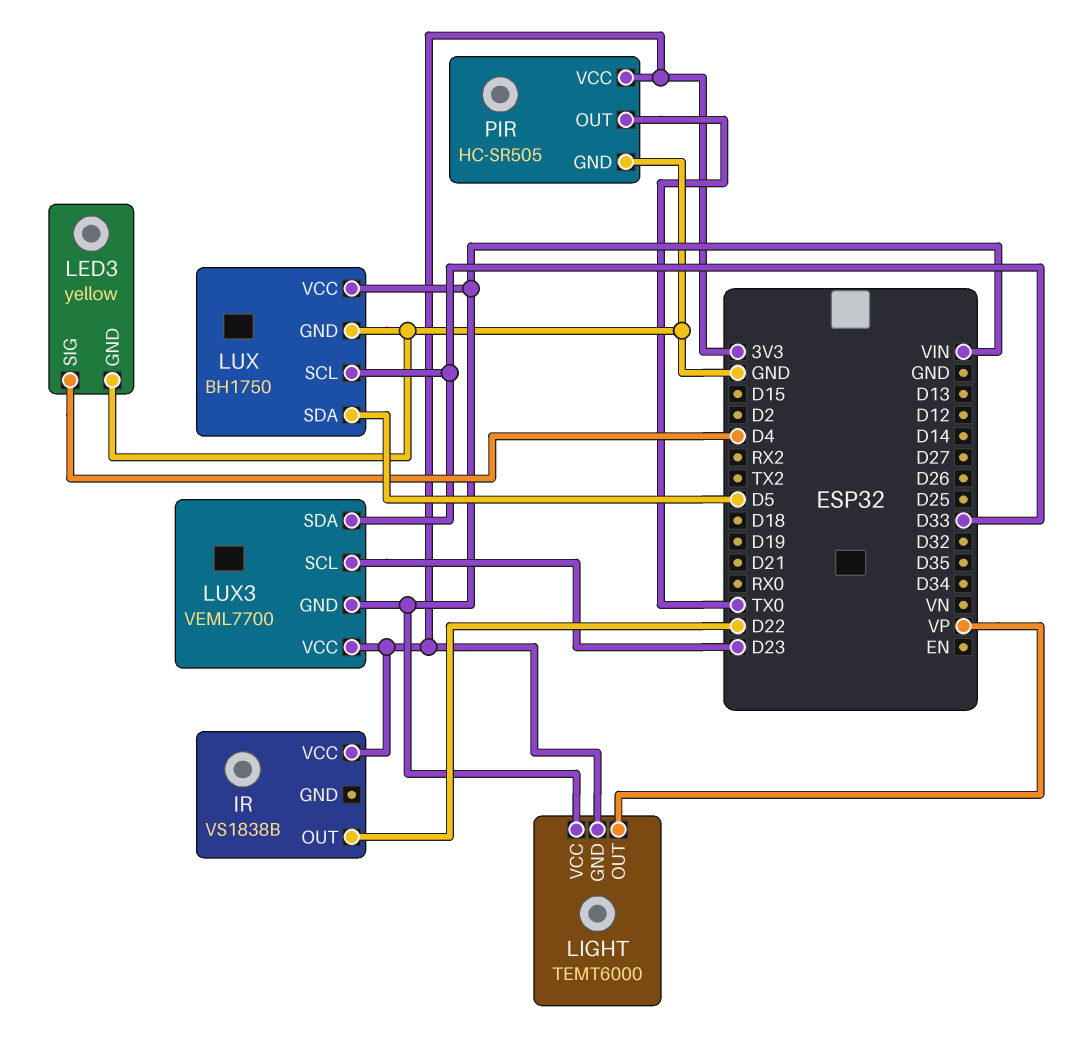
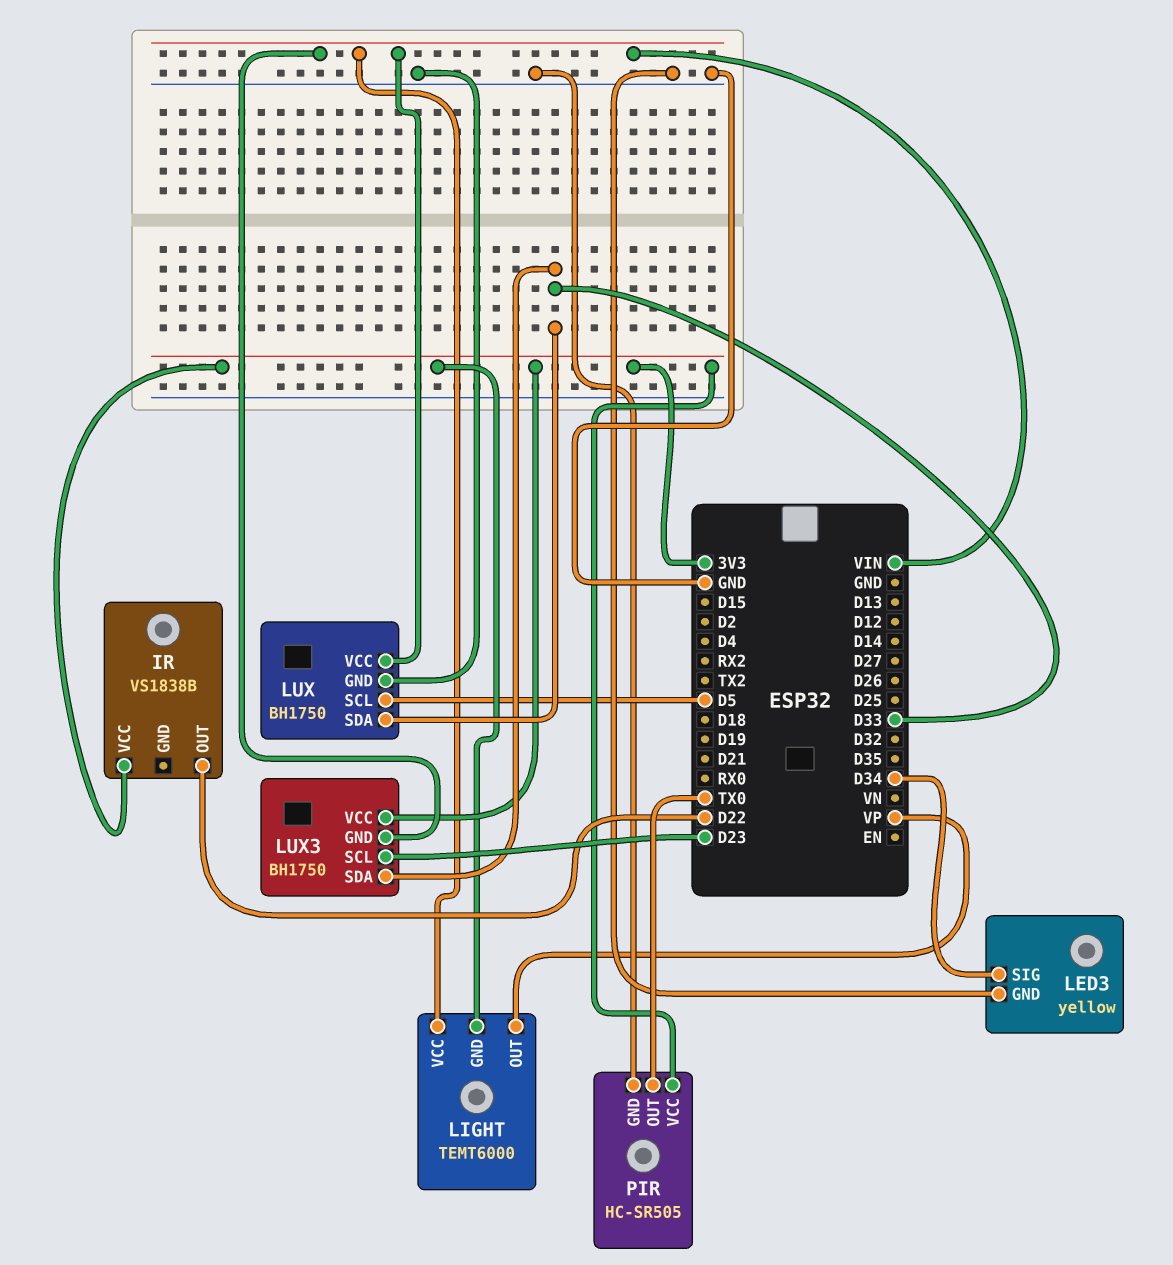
LED3 pin SIG: D4 -> D34
LUX pin SCL: D33 -> D5
LUX pin SDA: D5 -> D33
LUX3: VEML7700 -> BH1750

